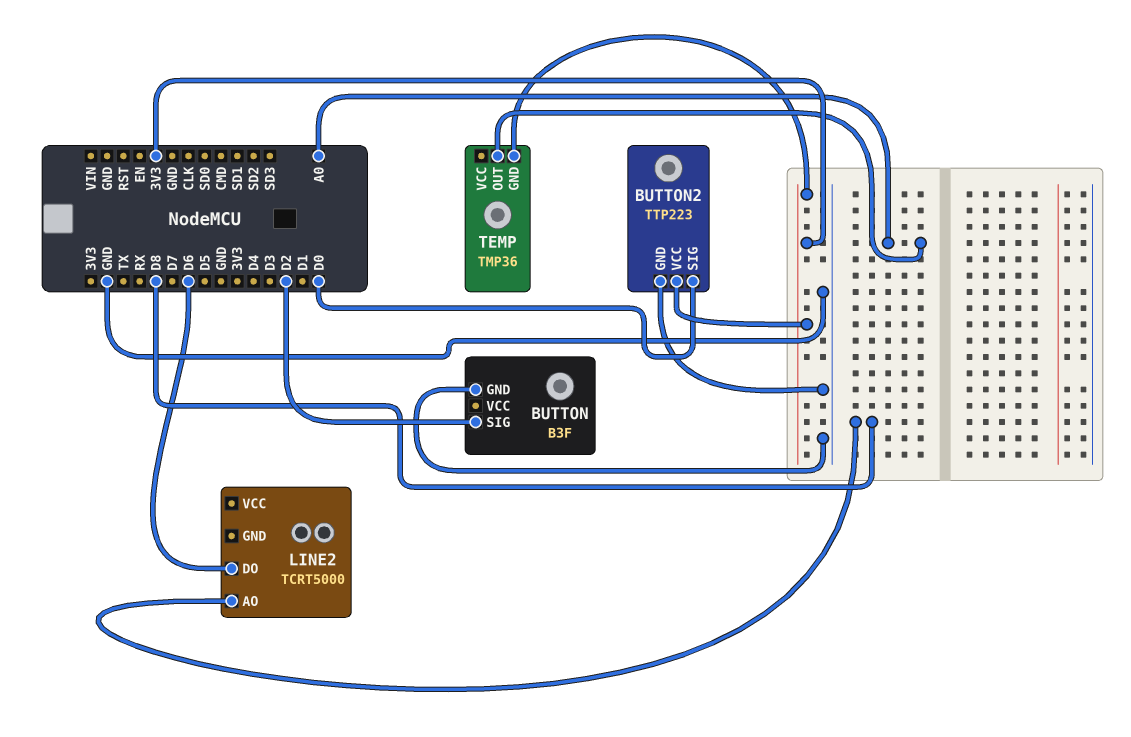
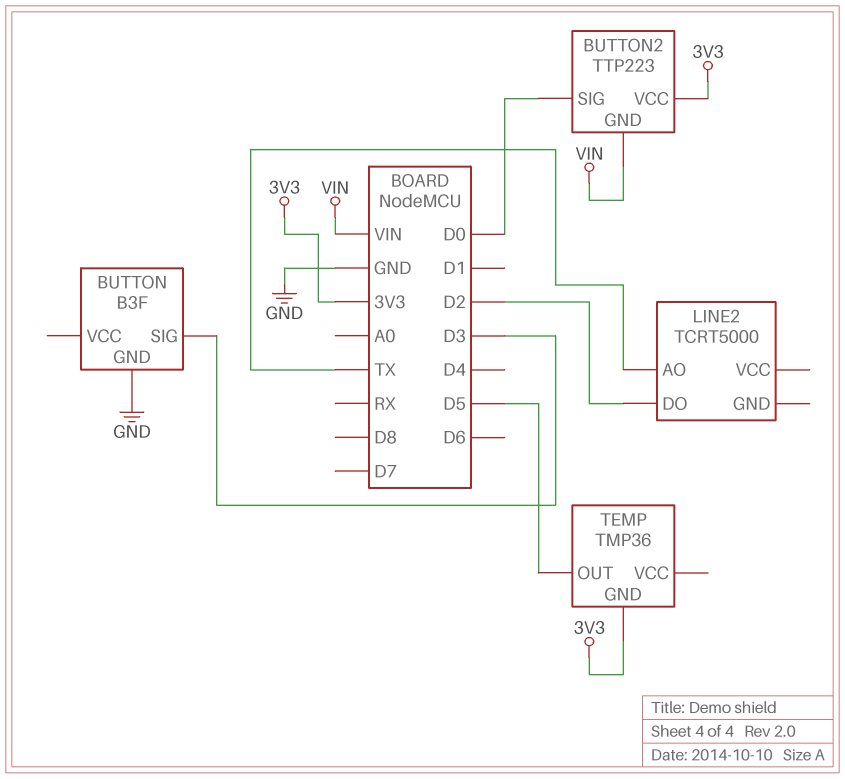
BUTTON pin SIG: D2 -> D3
BUTTON2 pin GND: GND -> VIN
LINE2 pin AO: D8 -> TX
LINE2 pin DO: D6 -> D2
TEMP pin OUT: A0 -> D5

